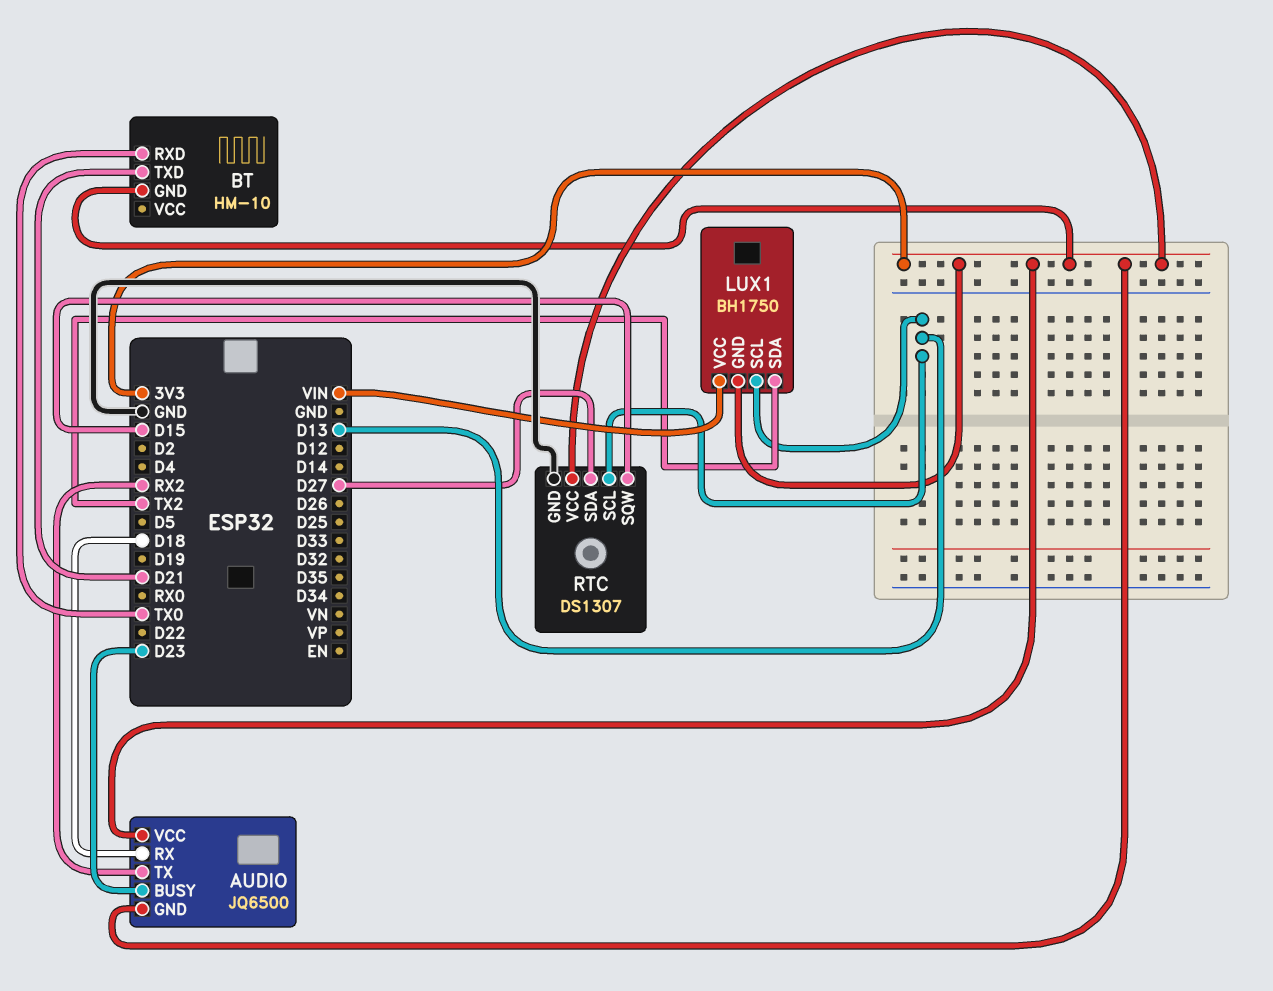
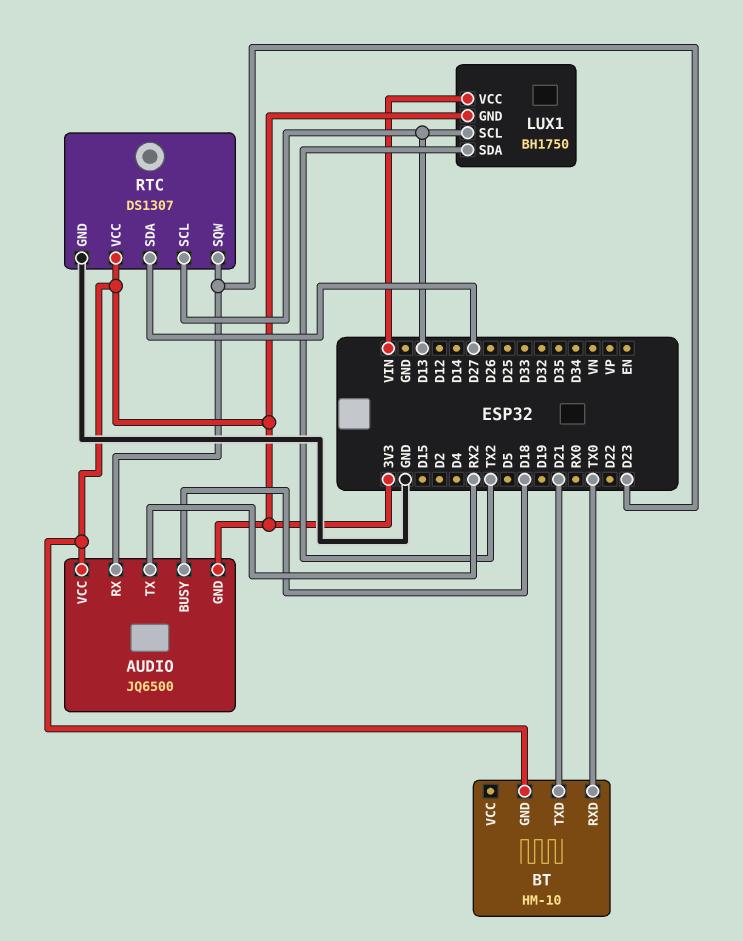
AUDIO pin BUSY: D23 -> D18
AUDIO pin RX: D18 -> D23
RTC pin SQW: D15 -> D23

